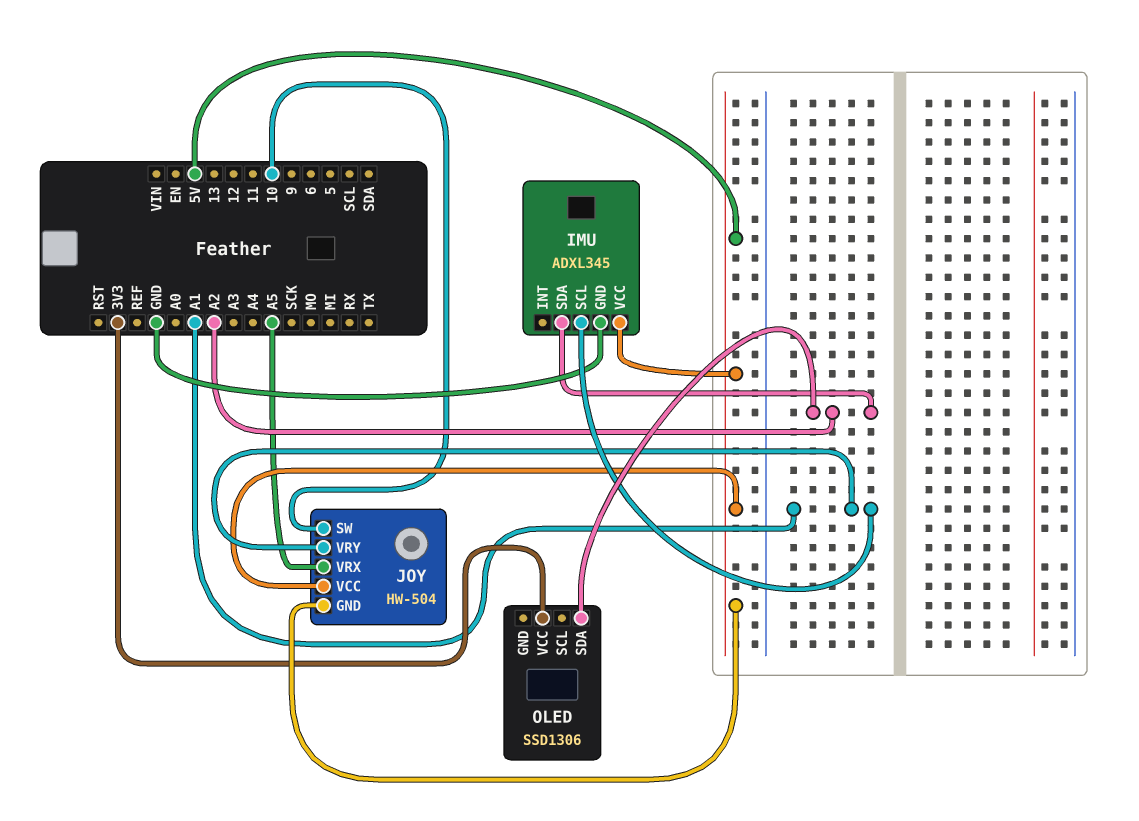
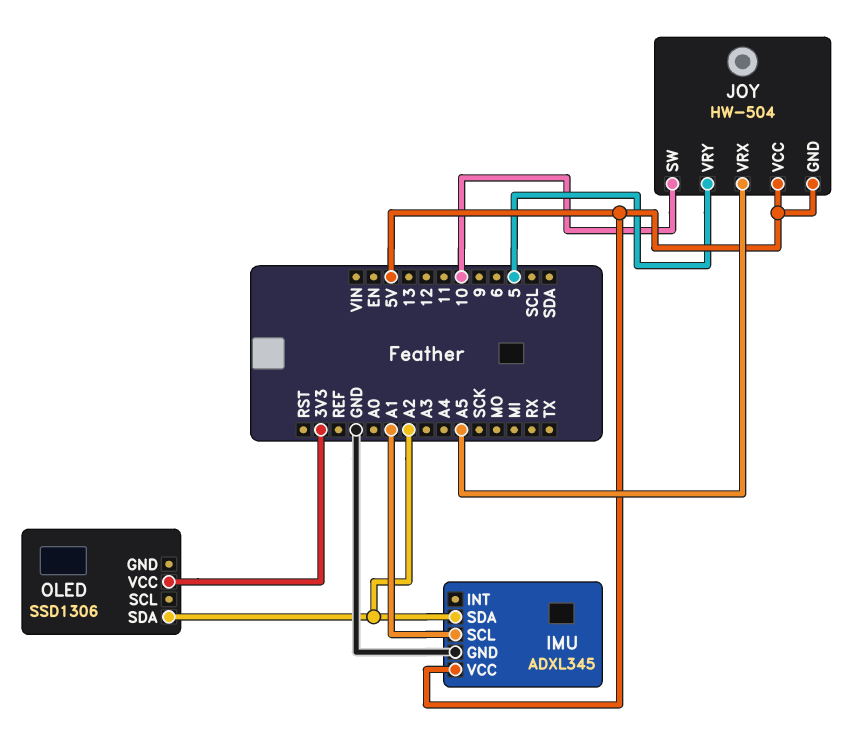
JOY pin VRY: A1 -> 5

